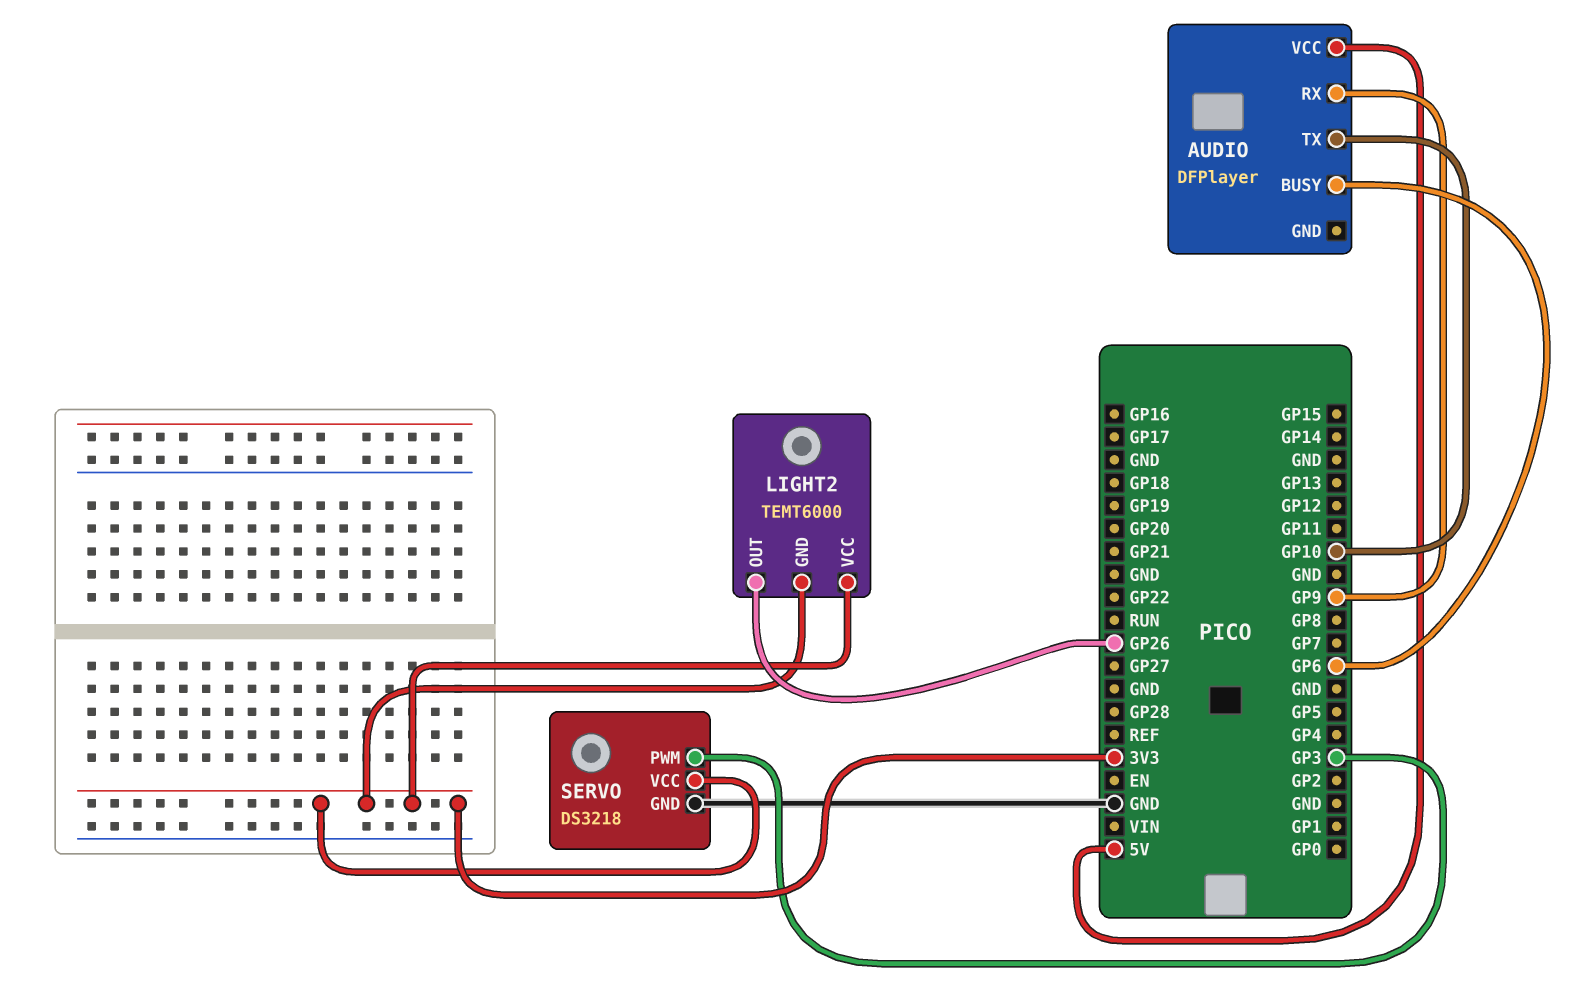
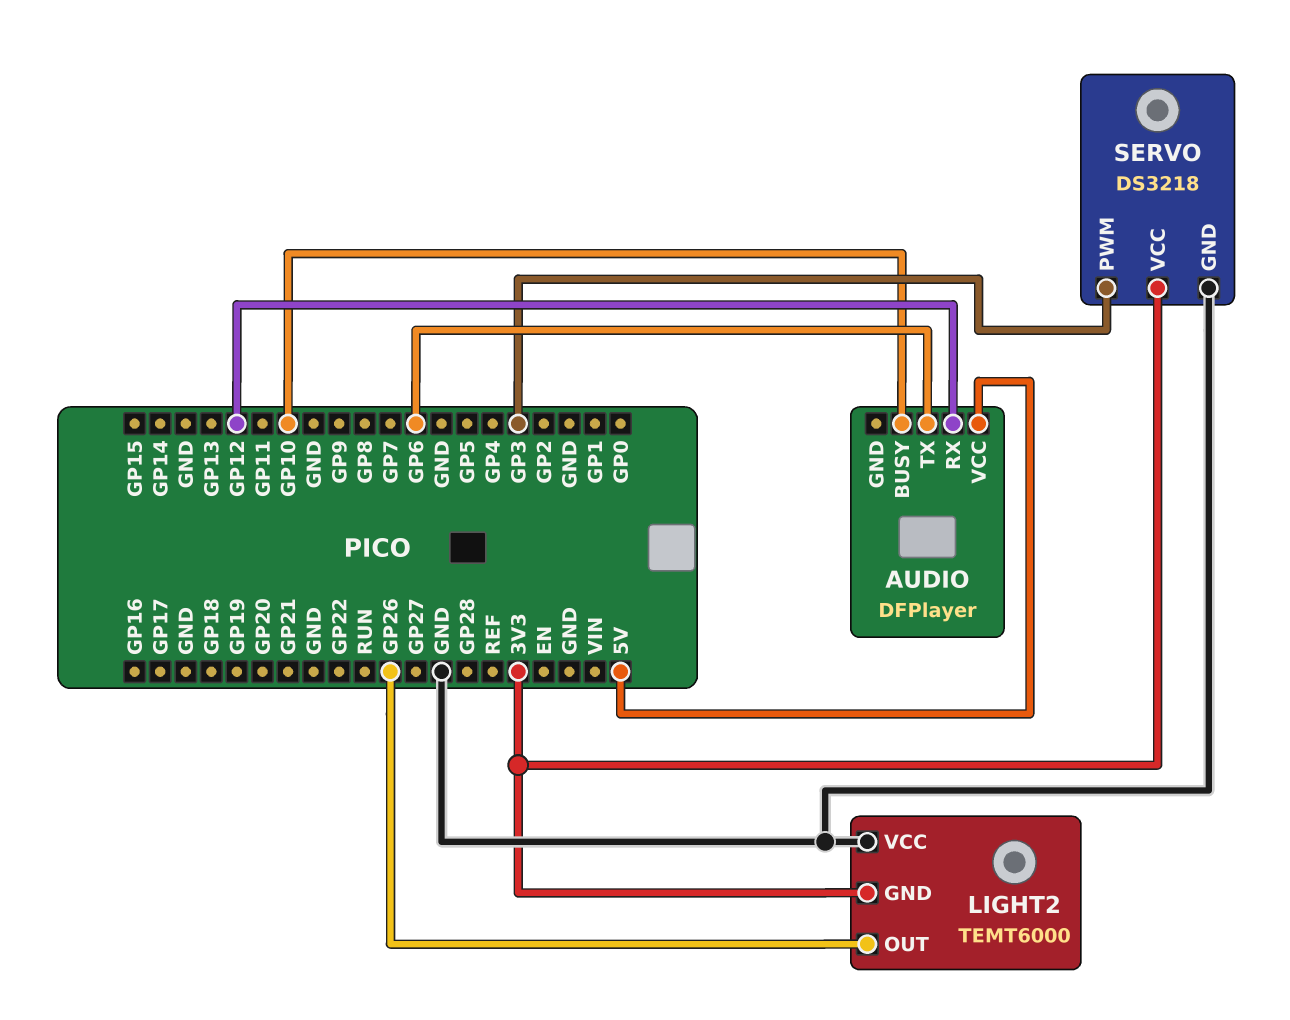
AUDIO pin BUSY: GP6 -> GP10
AUDIO pin RX: GP9 -> GP12
AUDIO pin TX: GP10 -> GP6
LIGHT2 pin VCC: 3V3 -> GND

